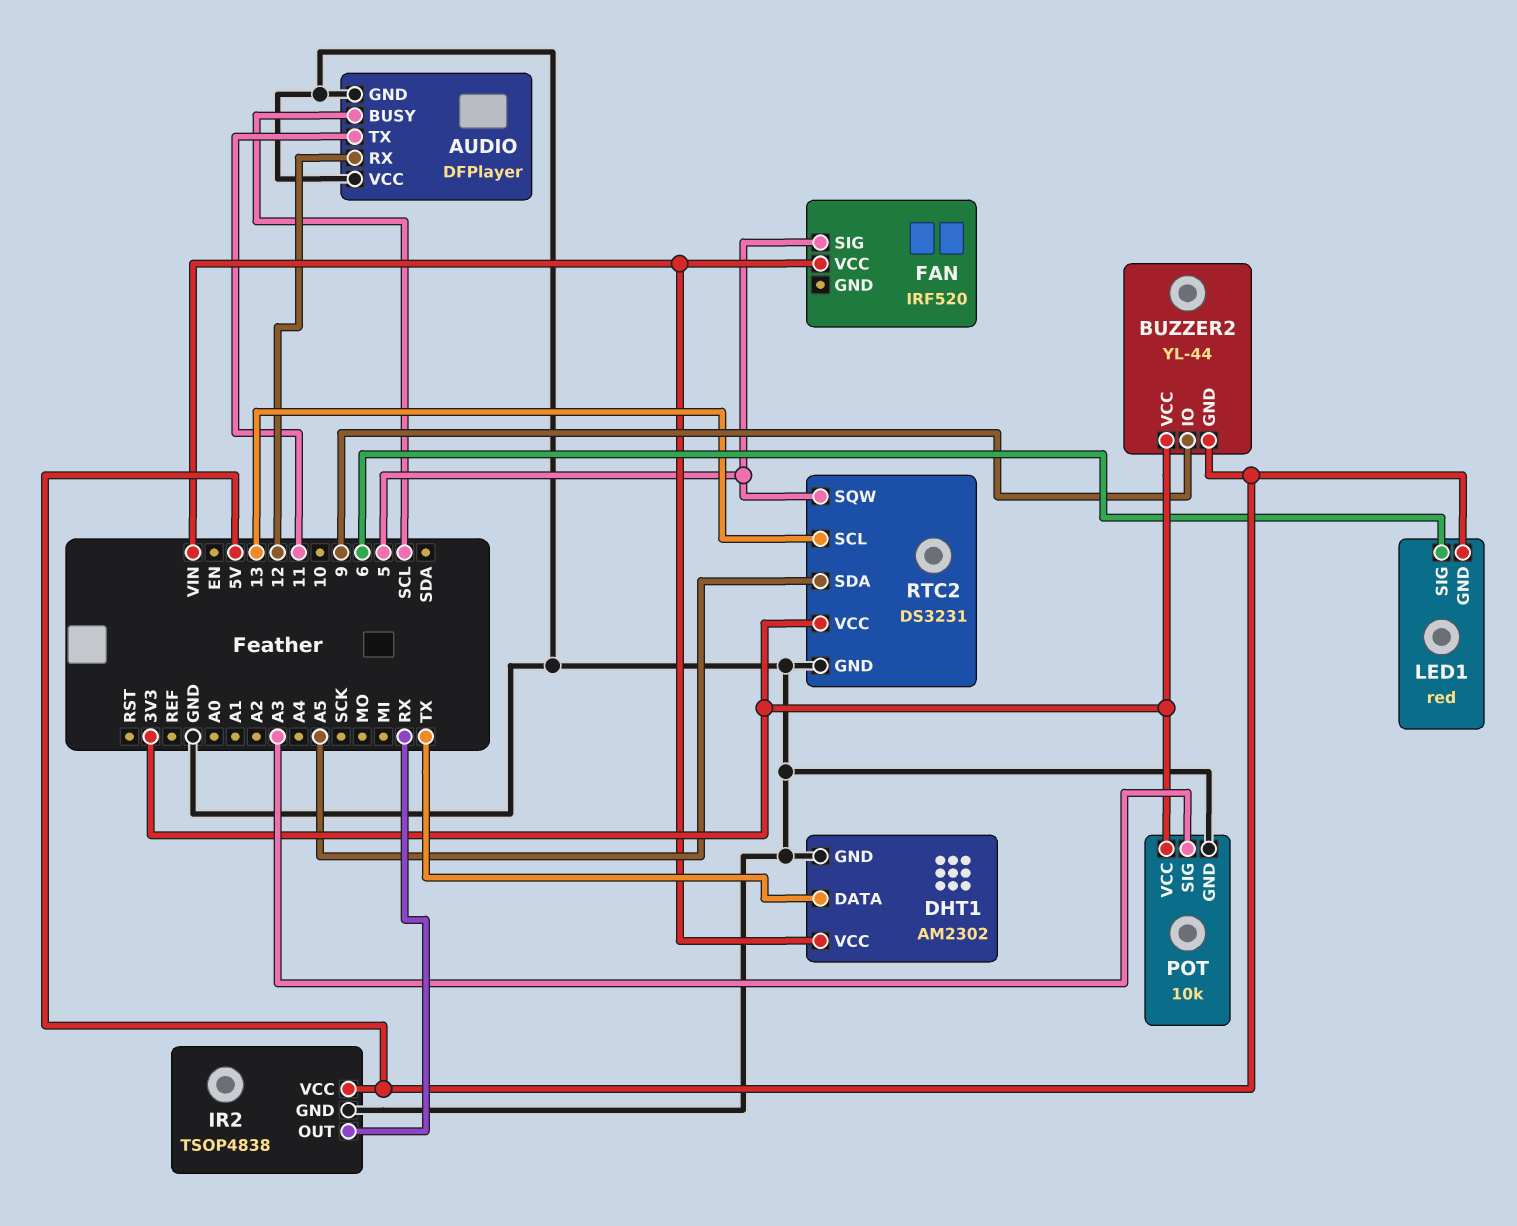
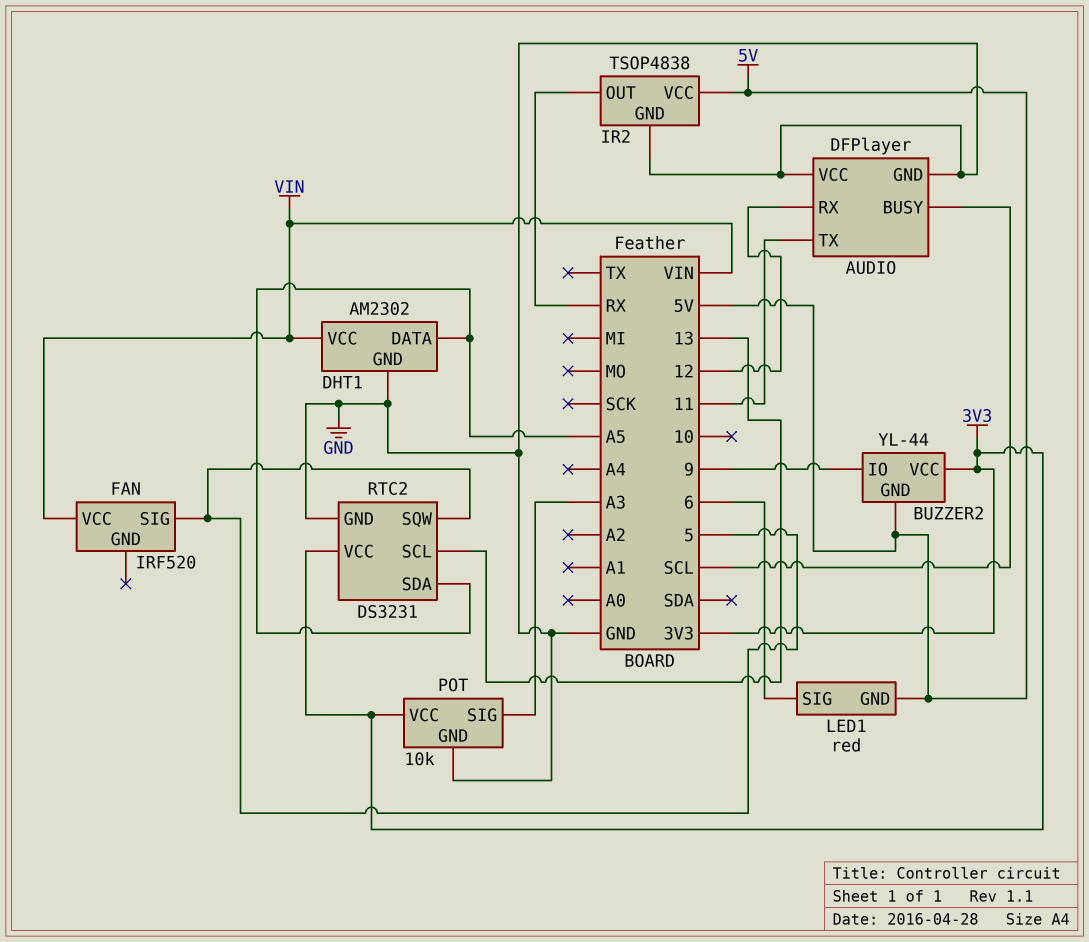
DHT1 pin DATA: TX -> A5

